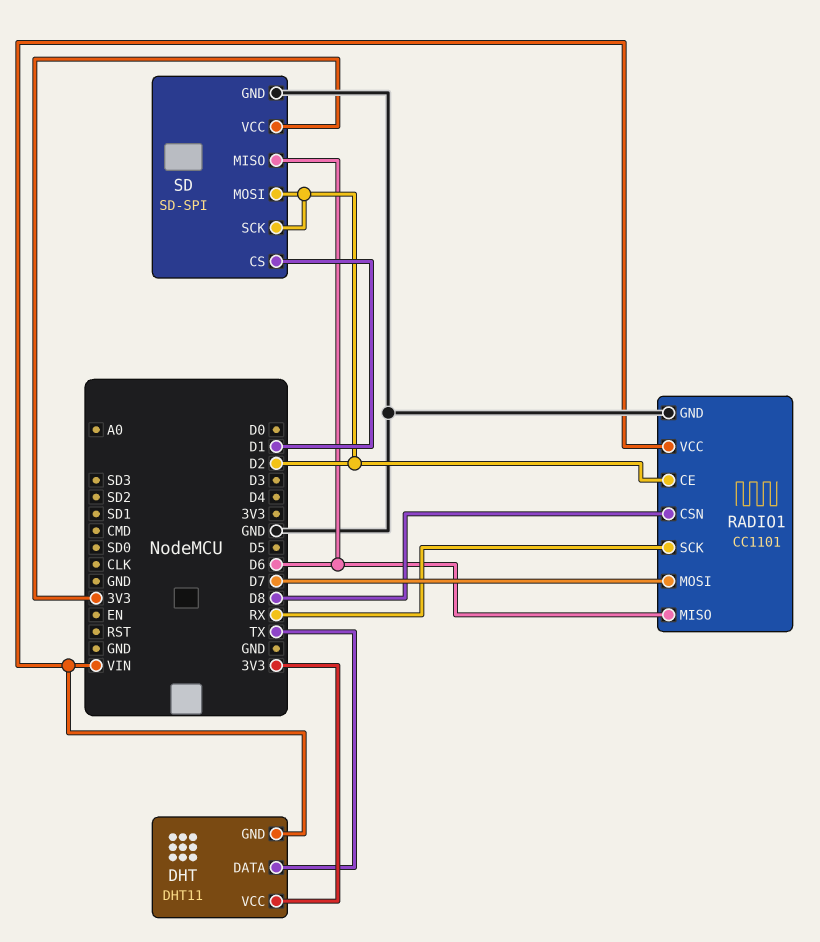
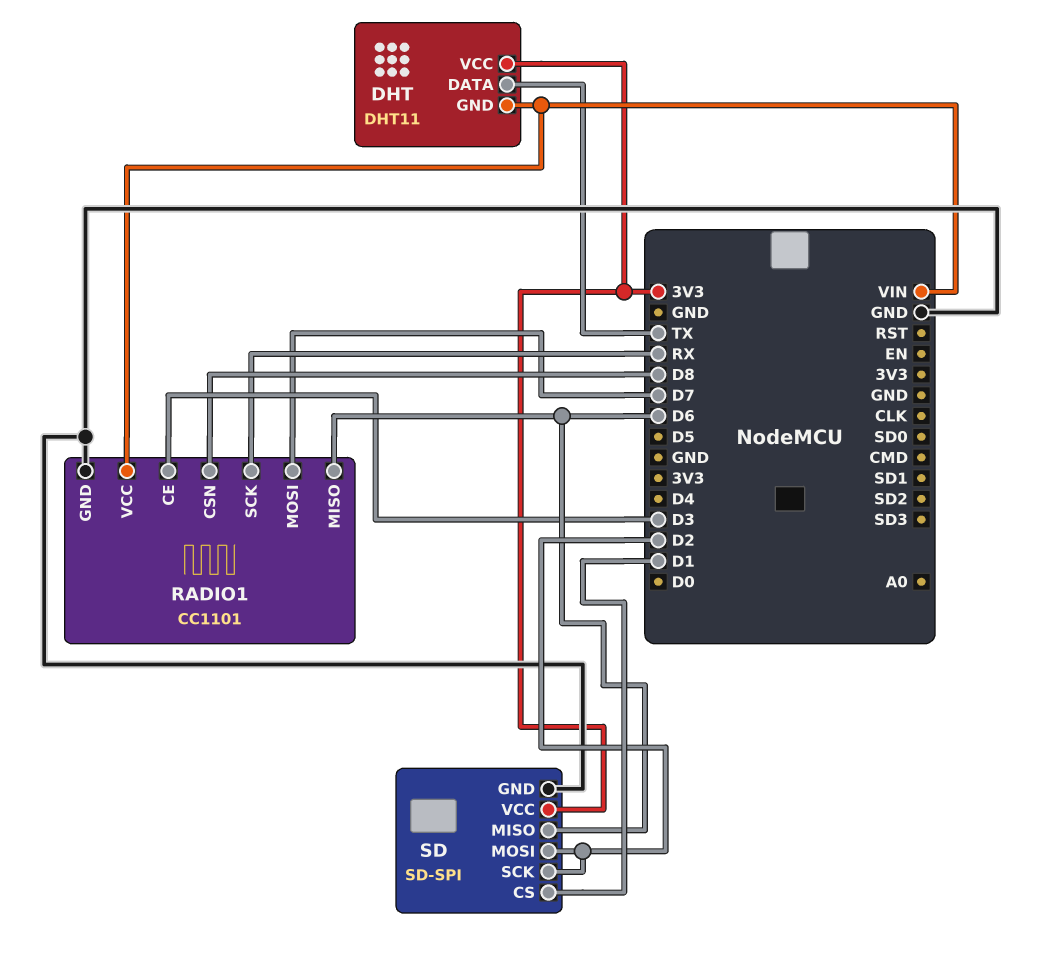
RADIO1 pin CE: D2 -> D3

